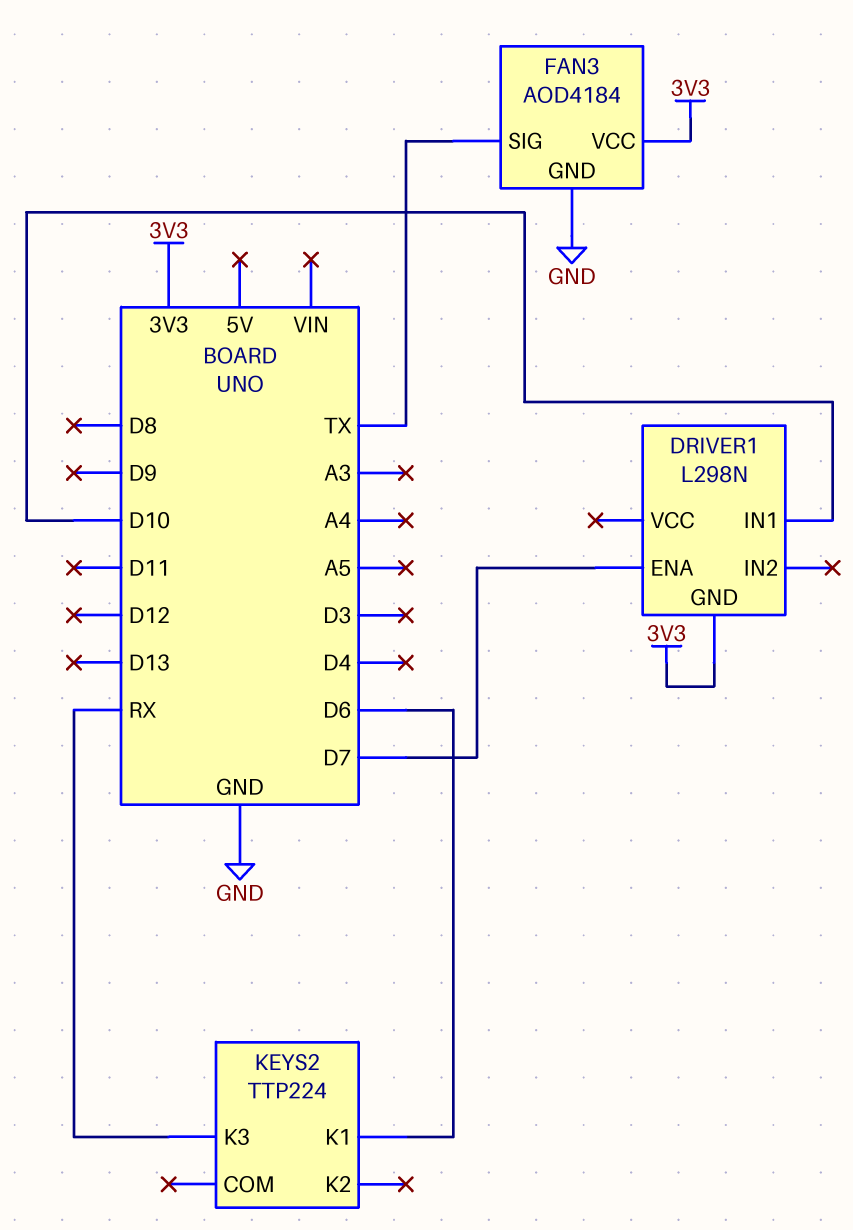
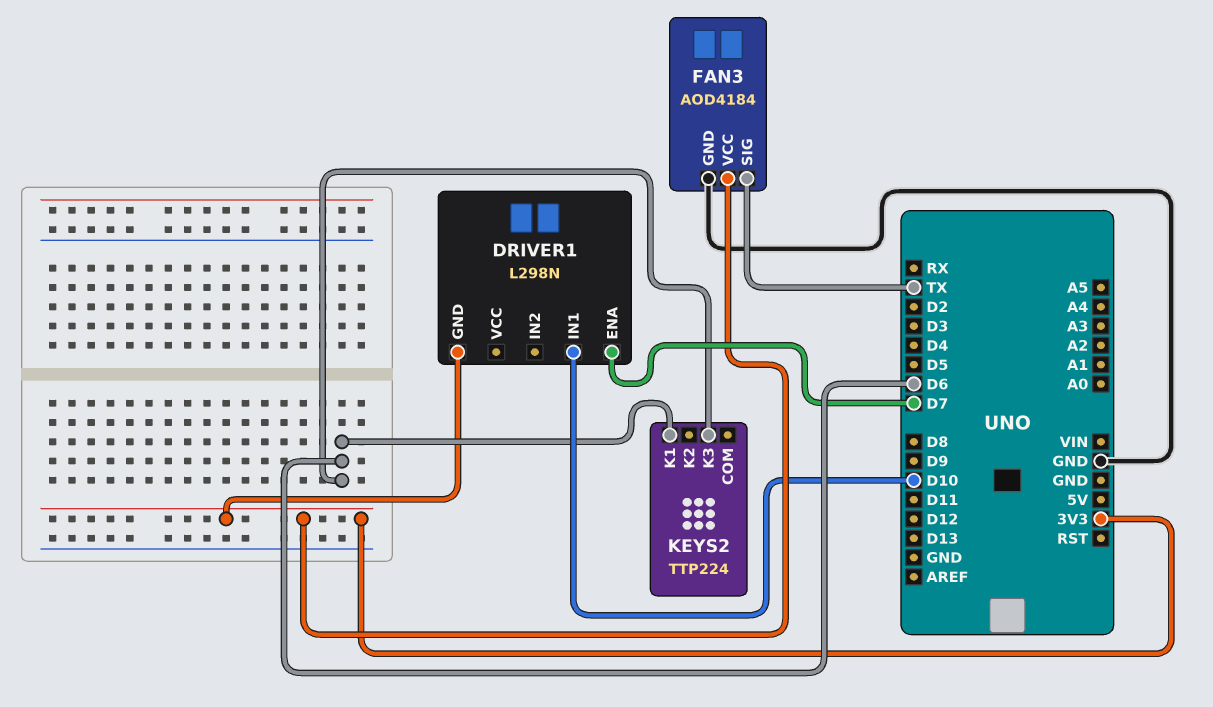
KEYS2 pin K3: RX -> D6

